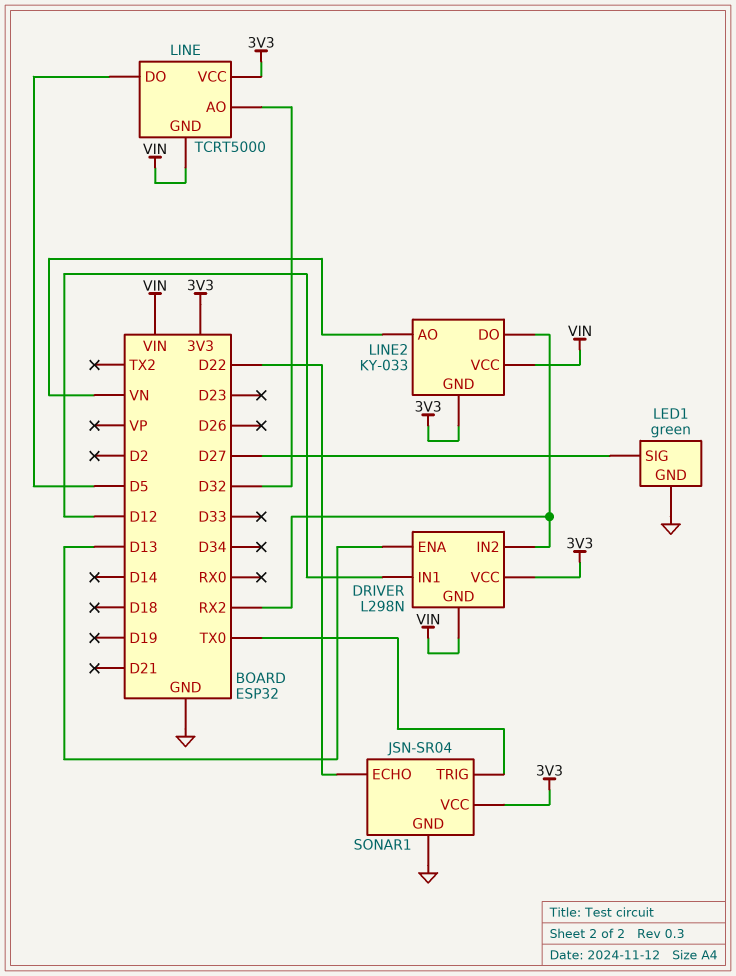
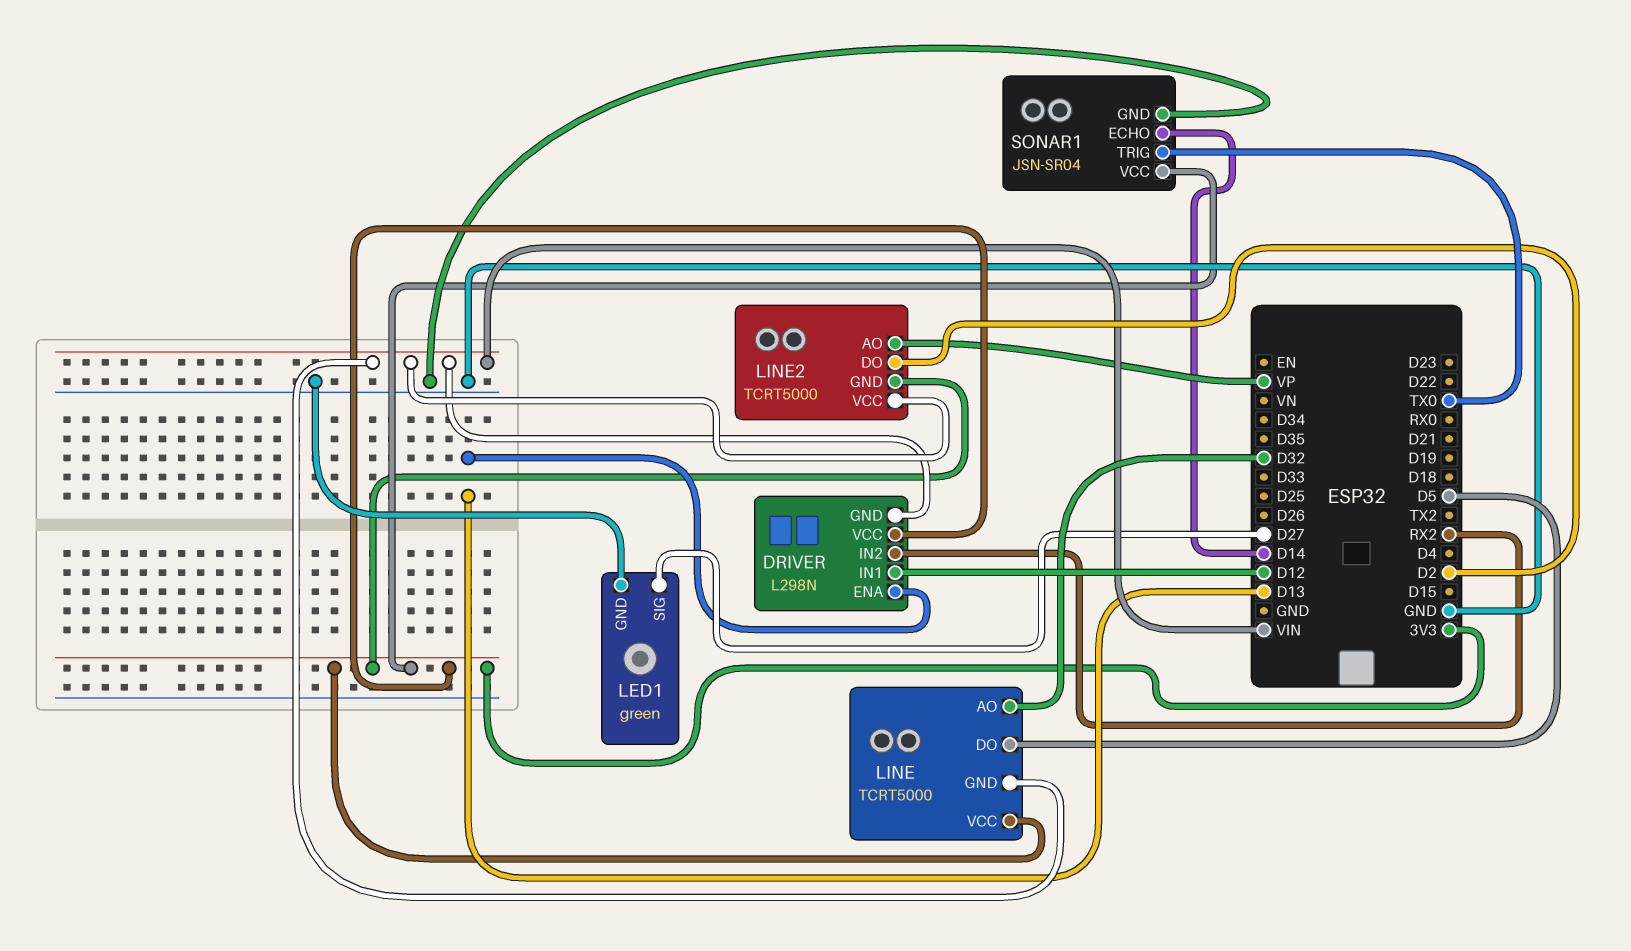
LINE2: KY-033 -> TCRT5000
LINE2 pin AO: VN -> VP
LINE2 pin DO: RX2 -> D2
SONAR1 pin ECHO: D22 -> D14

